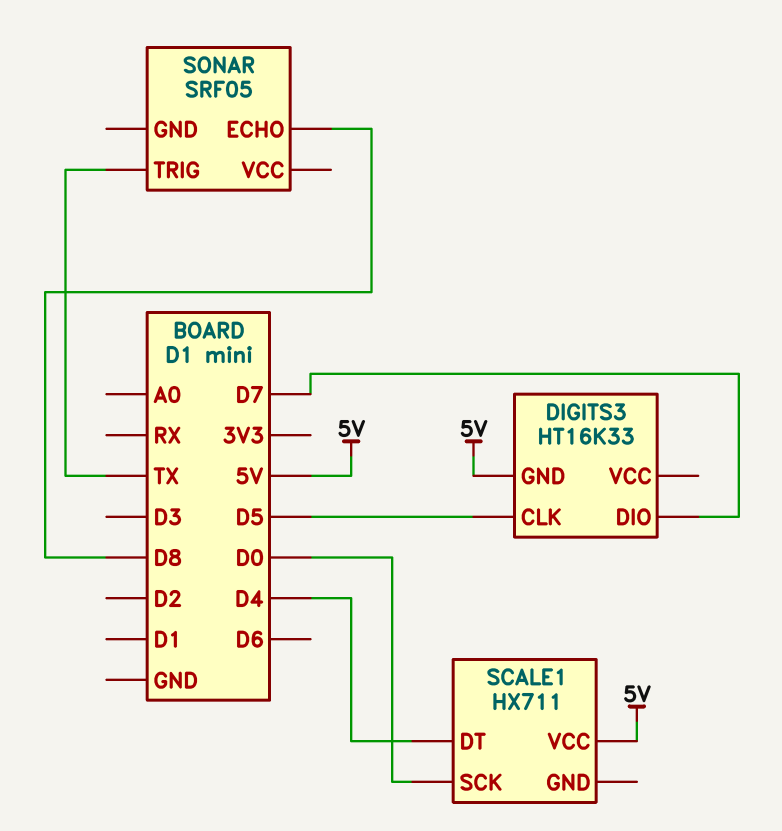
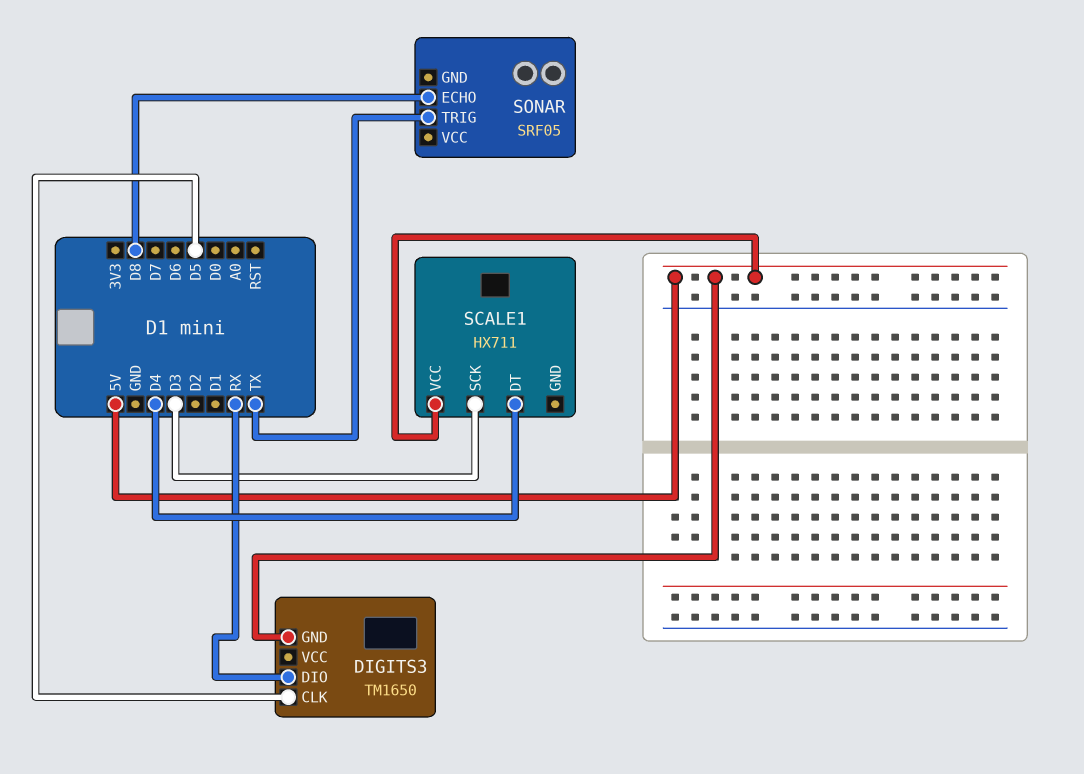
DIGITS3: HT16K33 -> TM1650
DIGITS3 pin DIO: D7 -> RX
SCALE1 pin SCK: D0 -> D3

